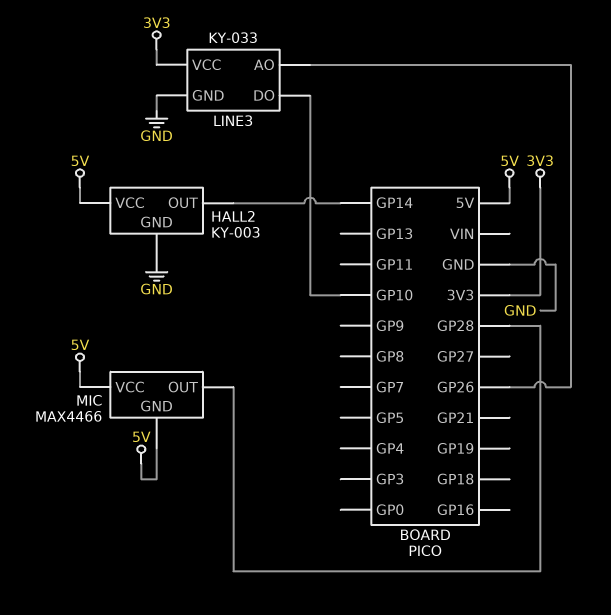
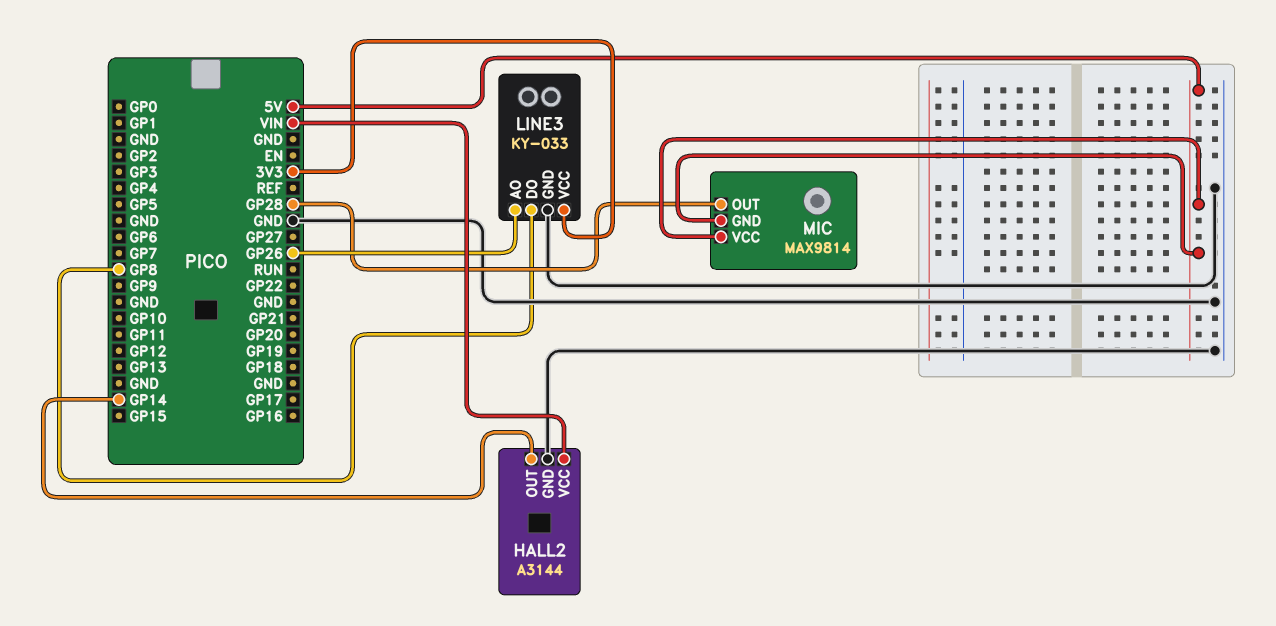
HALL2: KY-003 -> A3144
HALL2 pin VCC: 5V -> VIN
LINE3 pin DO: GP10 -> GP8
MIC: MAX4466 -> MAX9814

